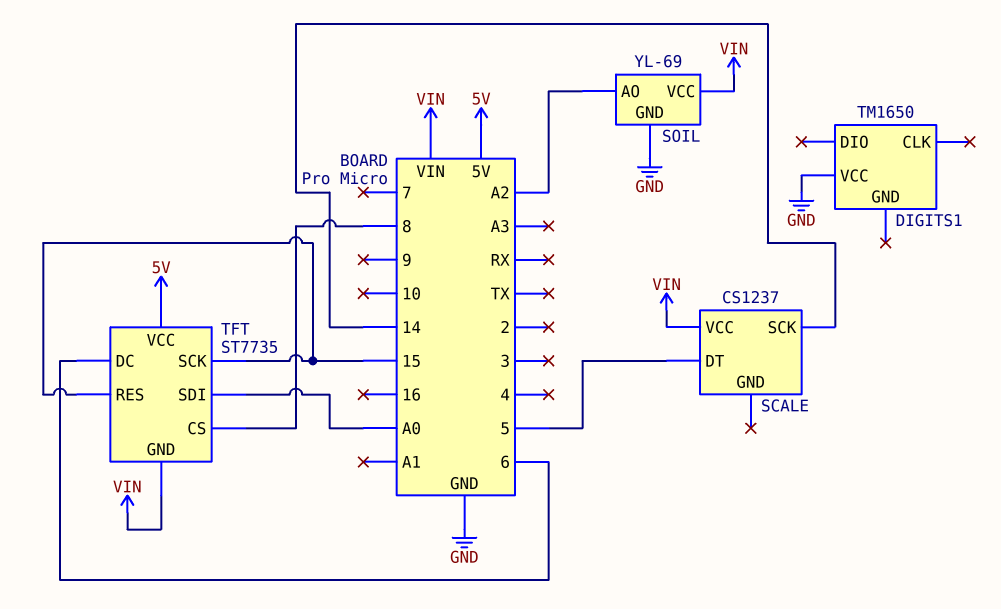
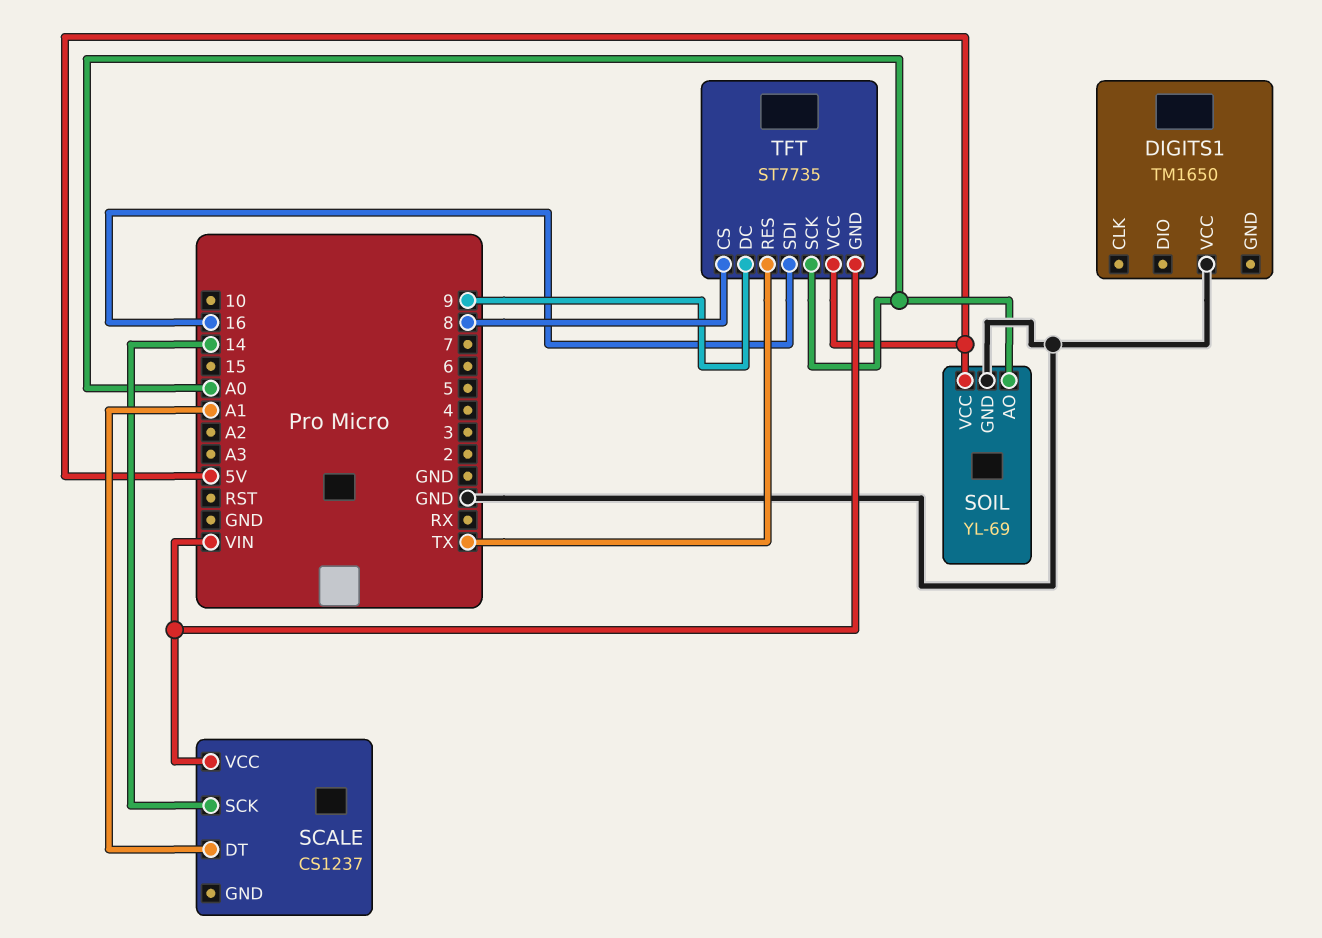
SCALE pin DT: 5 -> A1
SOIL pin AO: A2 -> A0
SOIL pin VCC: VIN -> 5V
TFT pin DC: 6 -> 9
TFT pin RES: 15 -> TX
TFT pin SCK: 15 -> A0
TFT pin SDI: A0 -> 16

